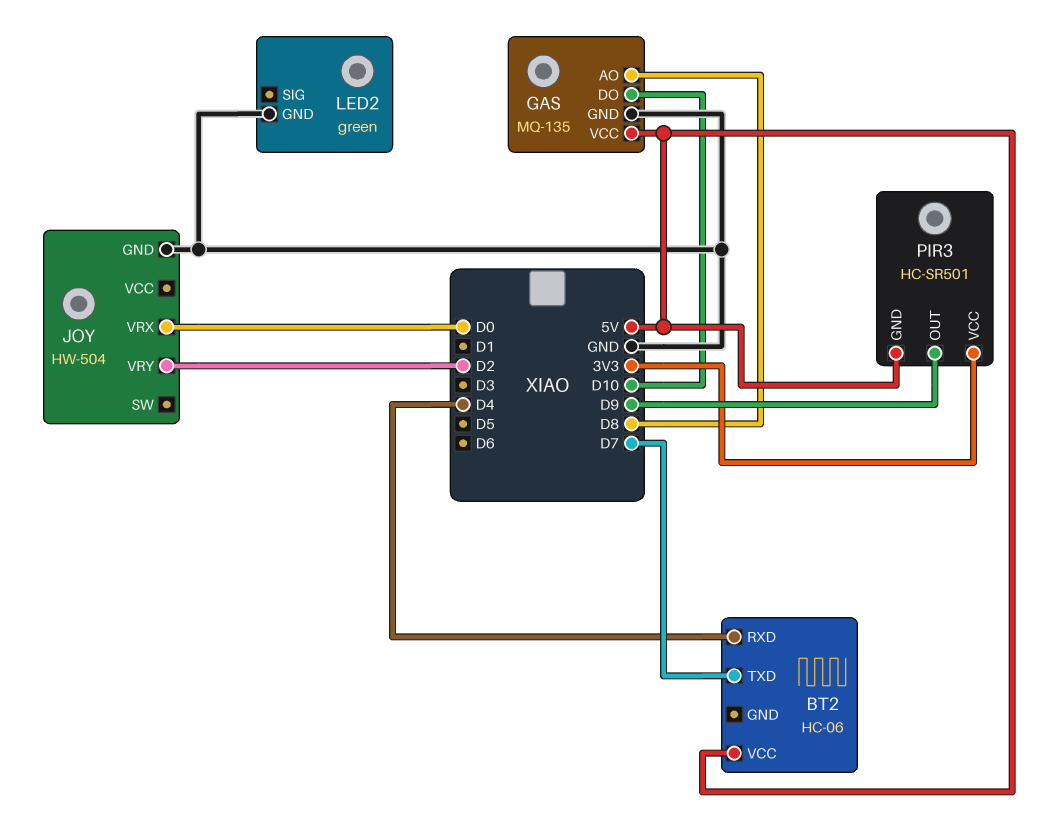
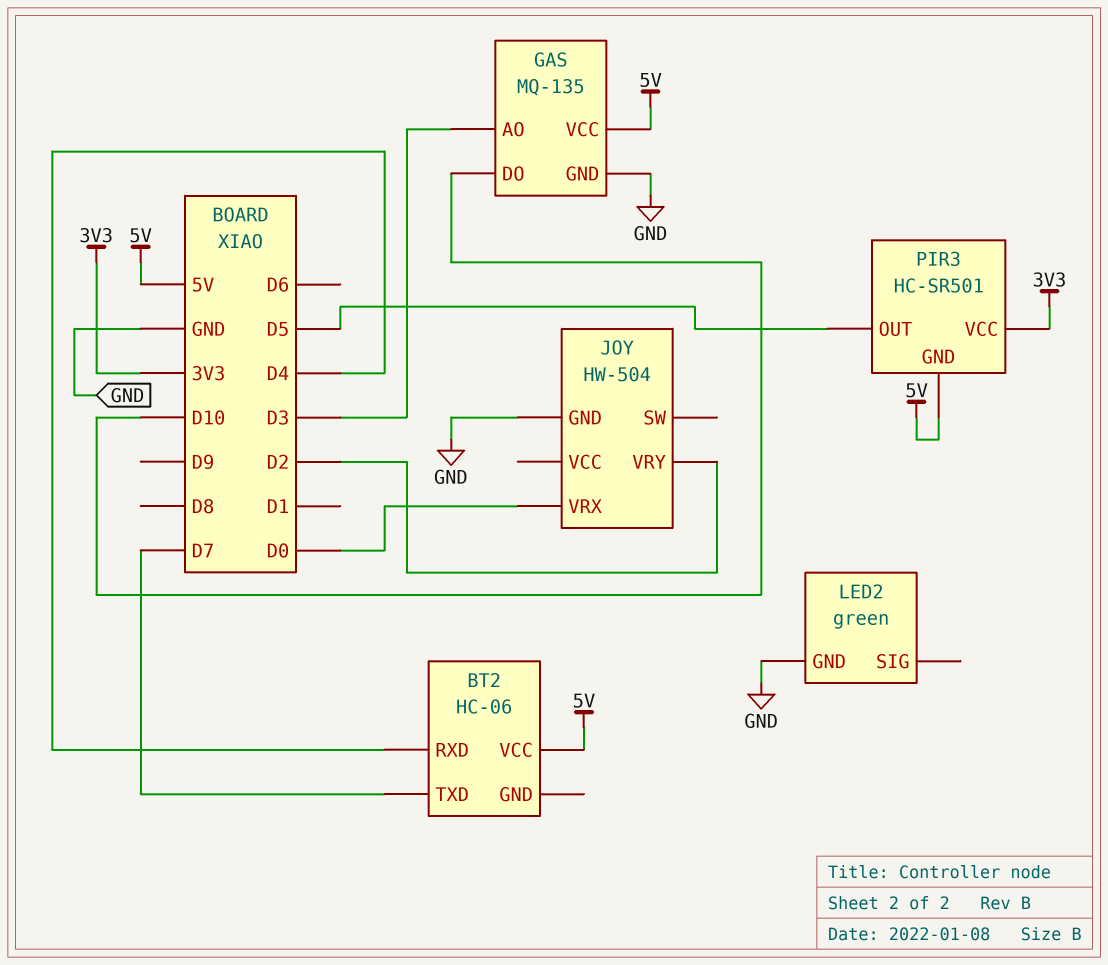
GAS pin AO: D8 -> D3
PIR3 pin OUT: D9 -> D5

